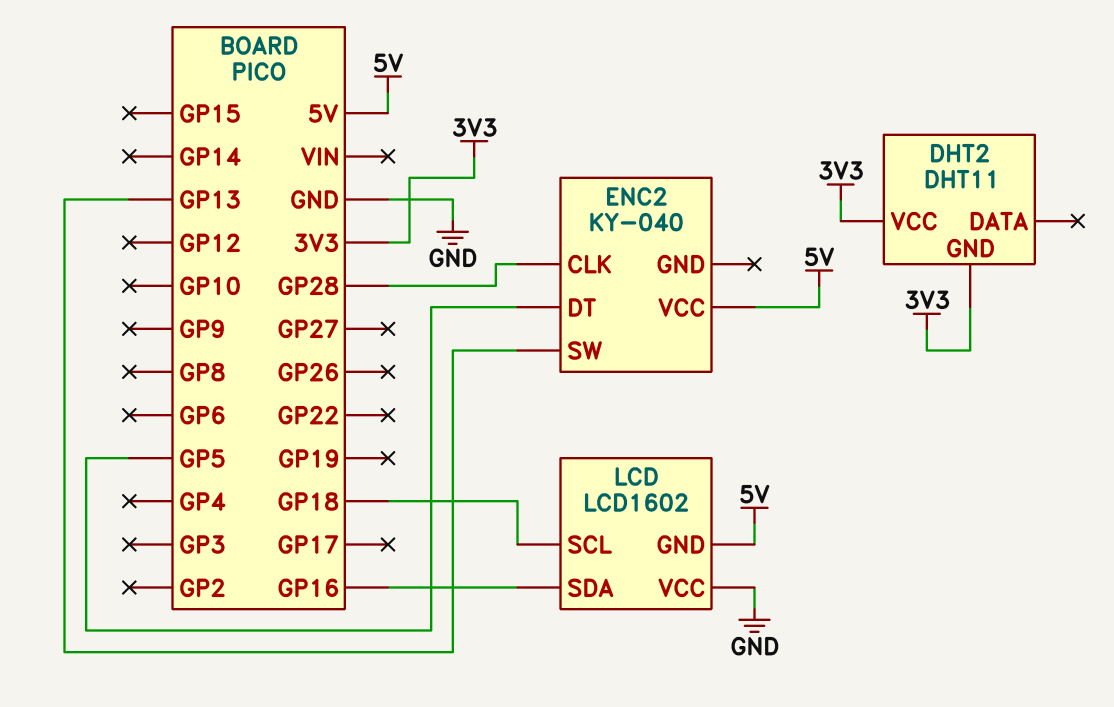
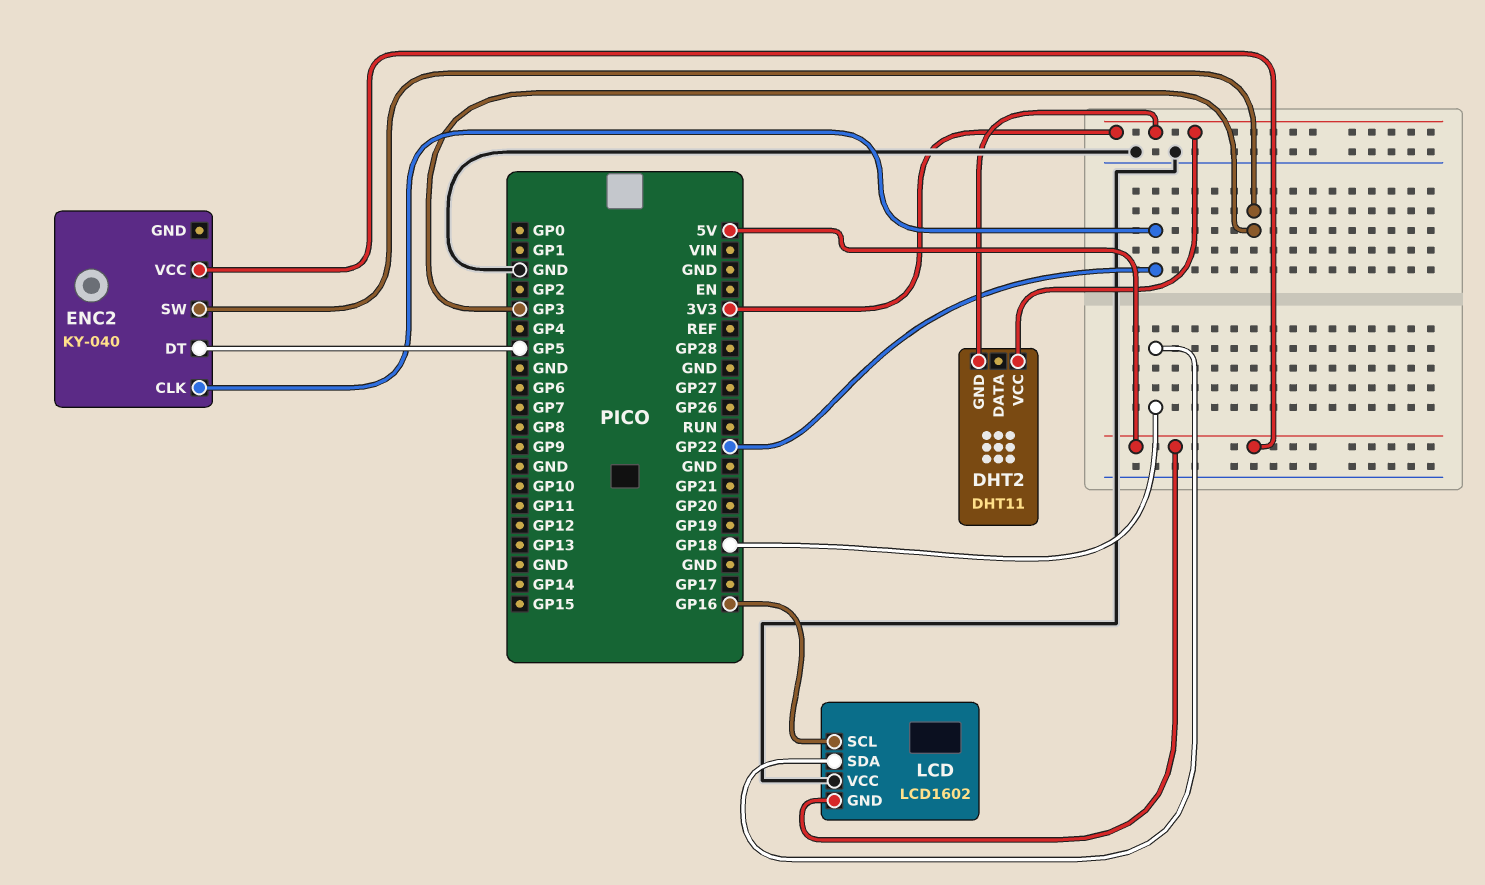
ENC2 pin CLK: GP28 -> GP22
ENC2 pin SW: GP13 -> GP3
LCD pin SCL: GP18 -> GP16
LCD pin SDA: GP16 -> GP18

